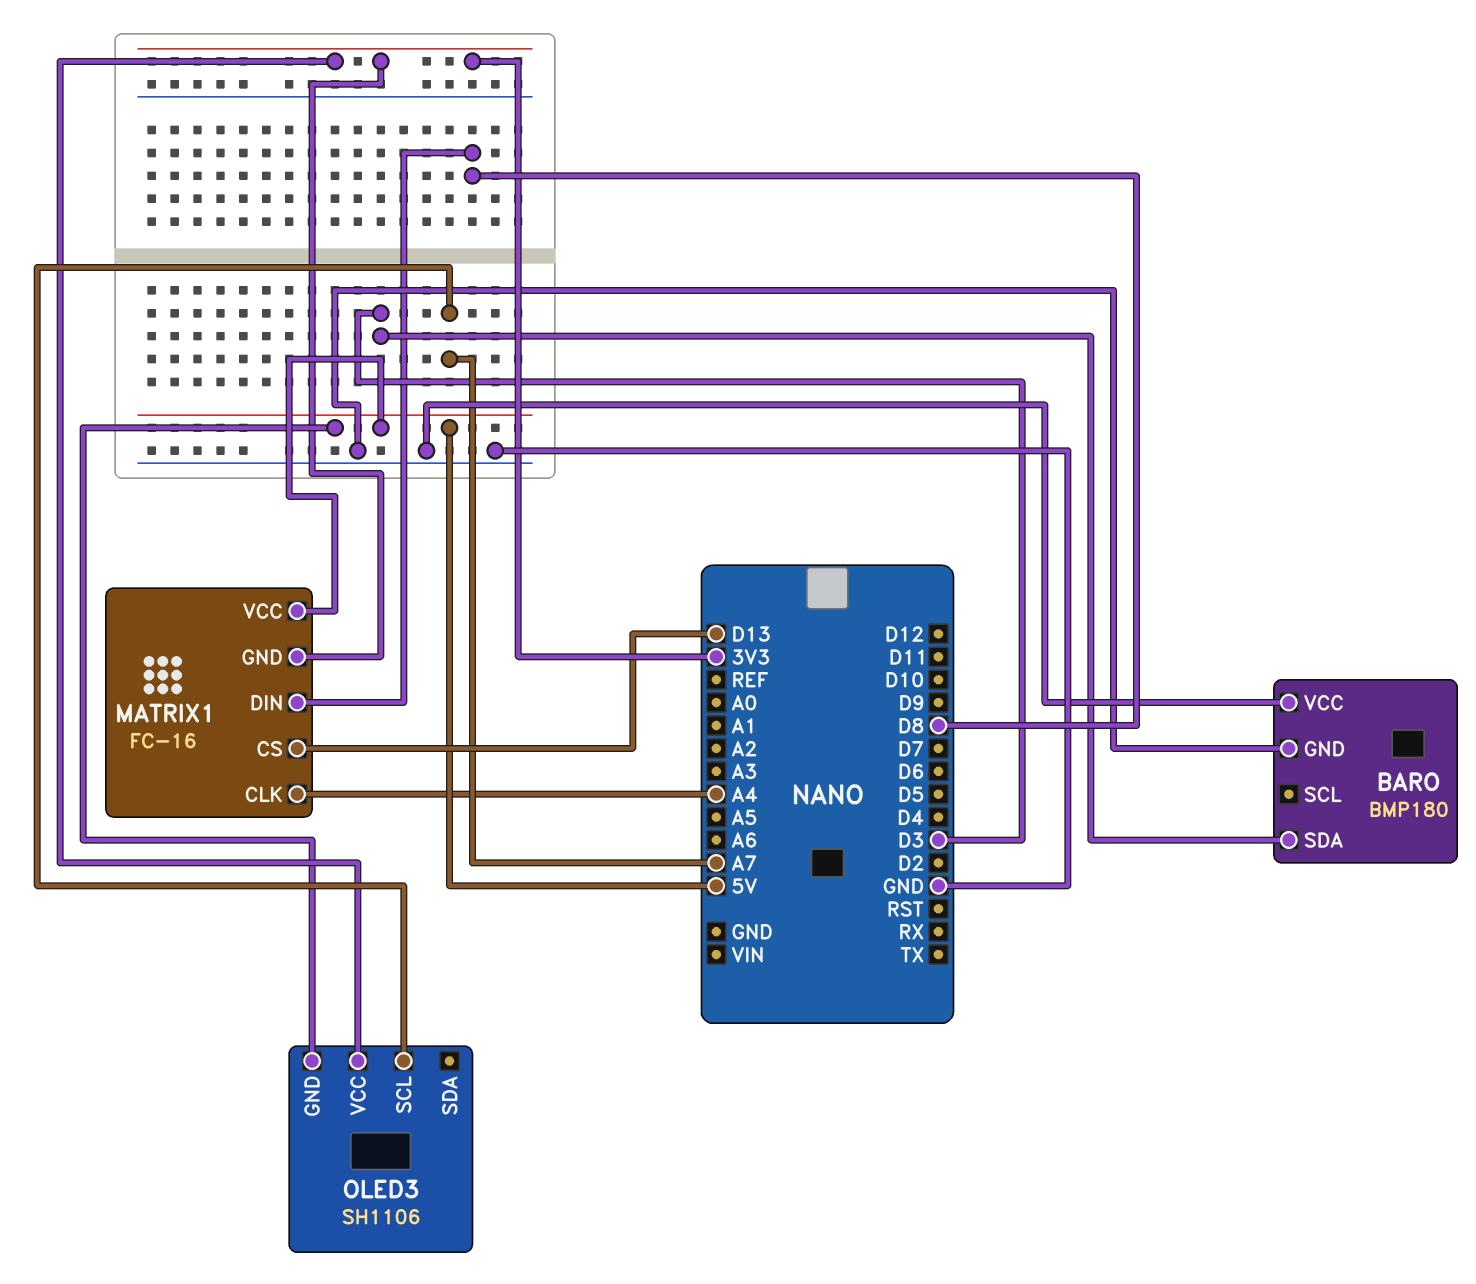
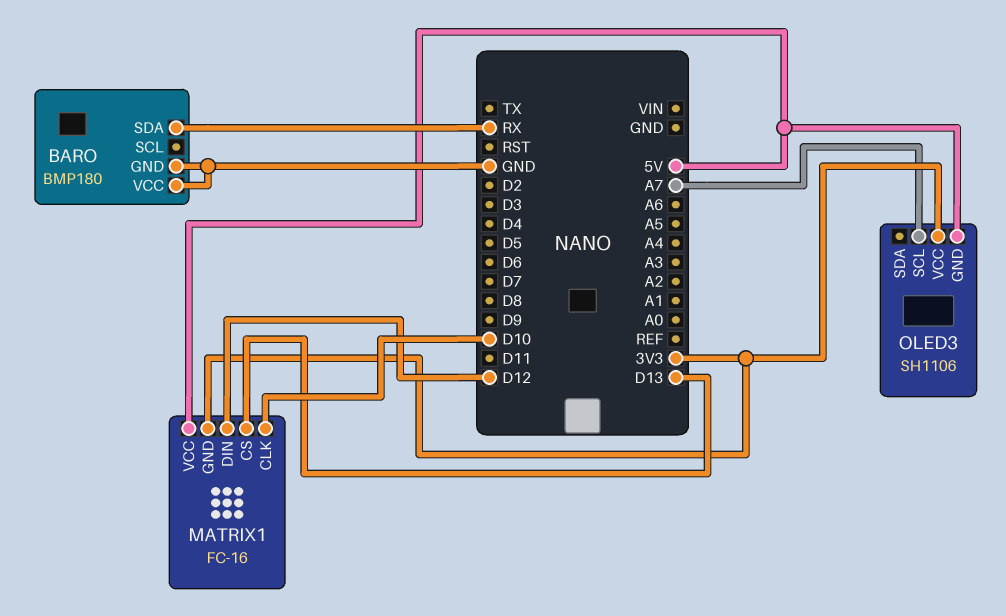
BARO pin SDA: D3 -> RX
MATRIX1 pin CLK: A4 -> D10
MATRIX1 pin DIN: D8 -> D12

